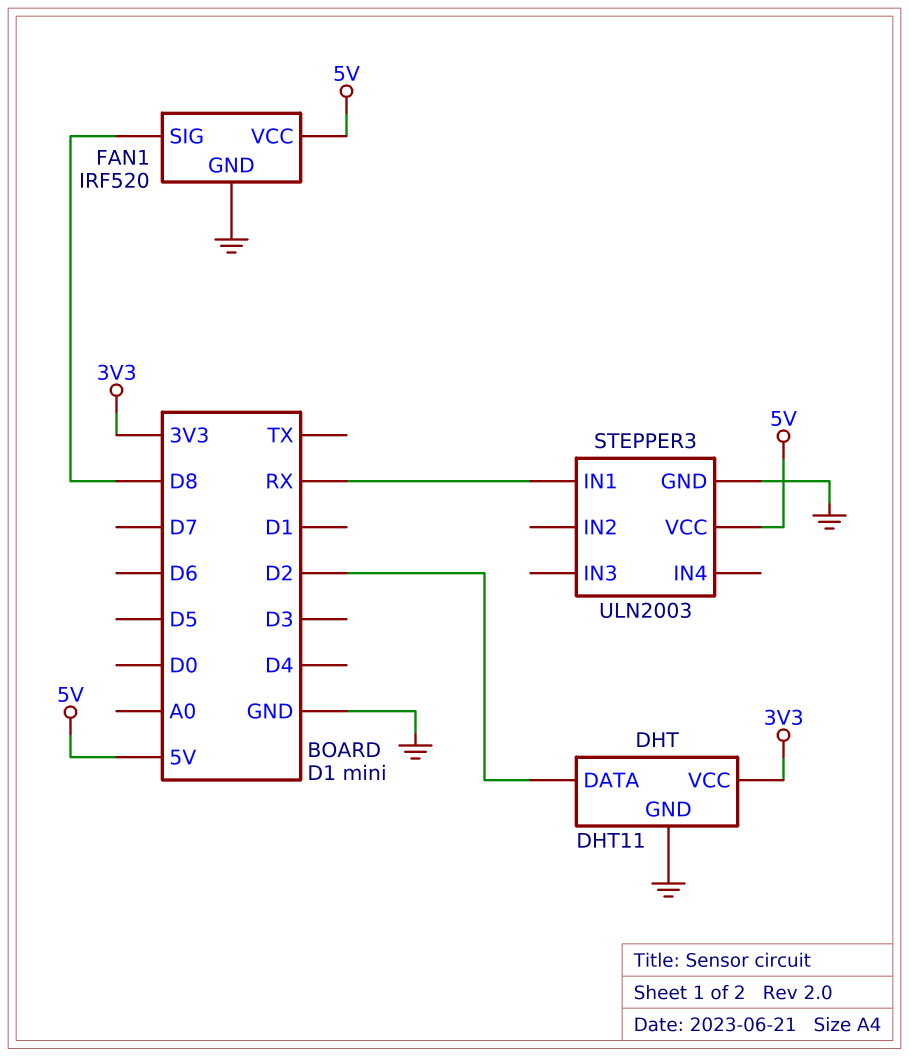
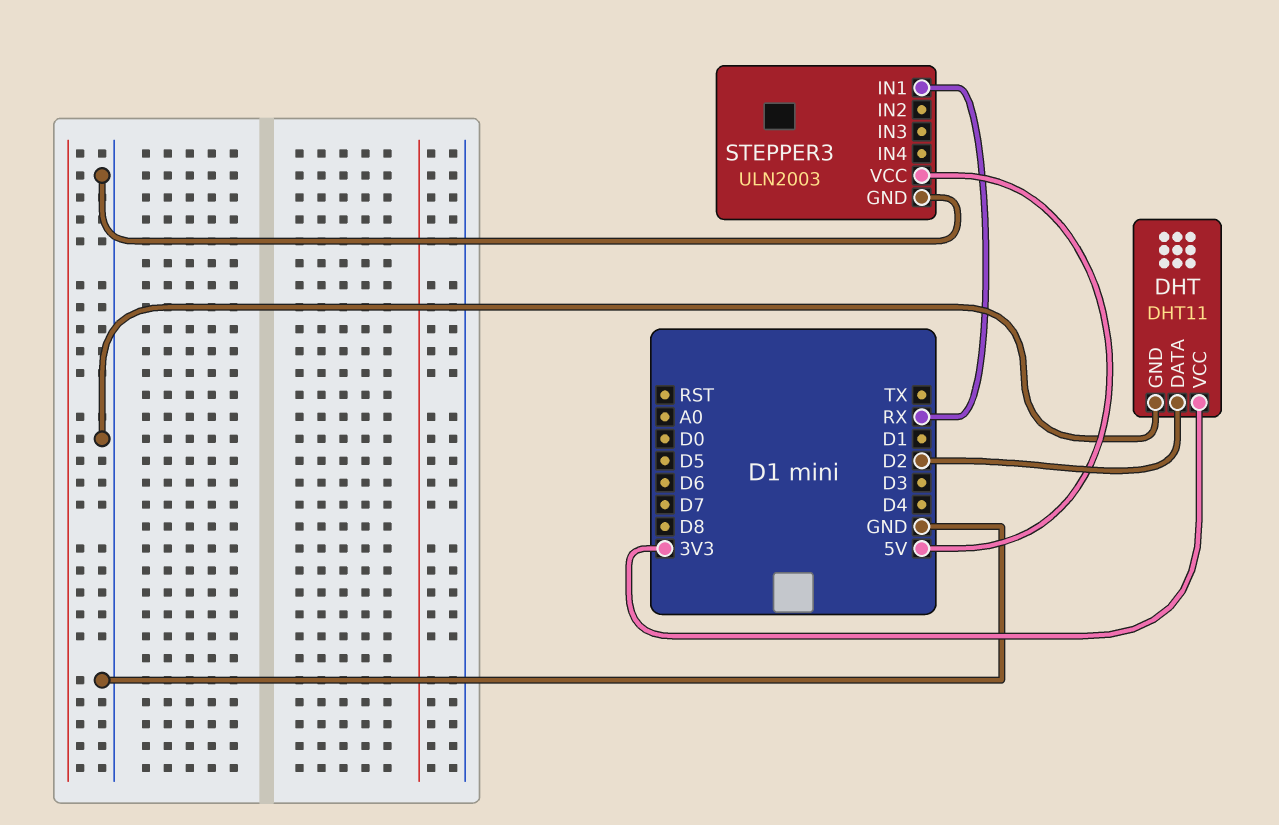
FAN1: IRF520 -> none
FAN1 pin GND: GND -> none
FAN1 pin SIG: D8 -> none
FAN1 pin VCC: 5V -> none

